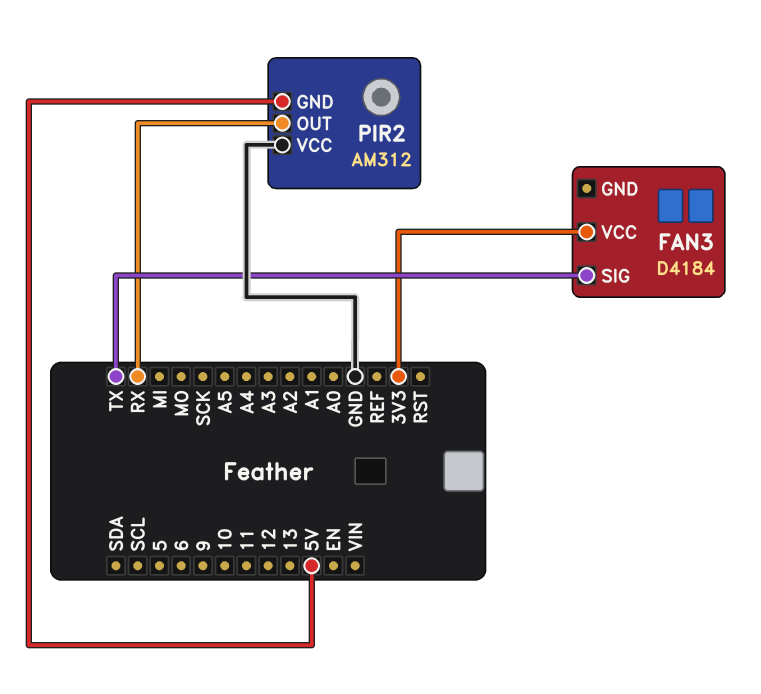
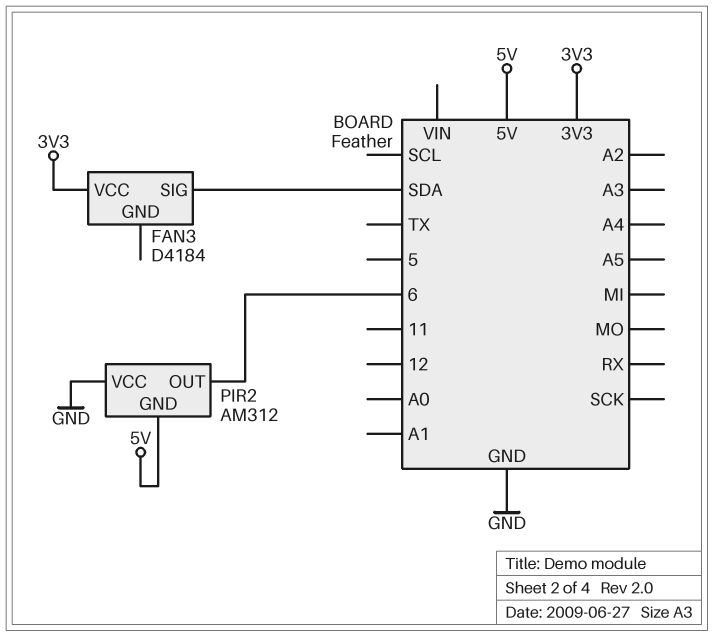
FAN3 pin SIG: TX -> SDA
PIR2 pin OUT: RX -> 6

